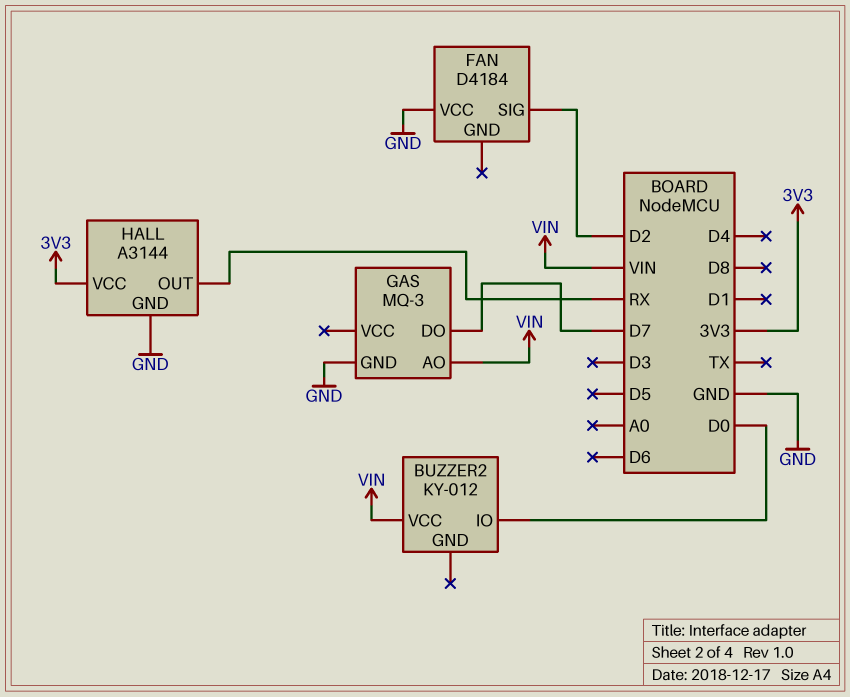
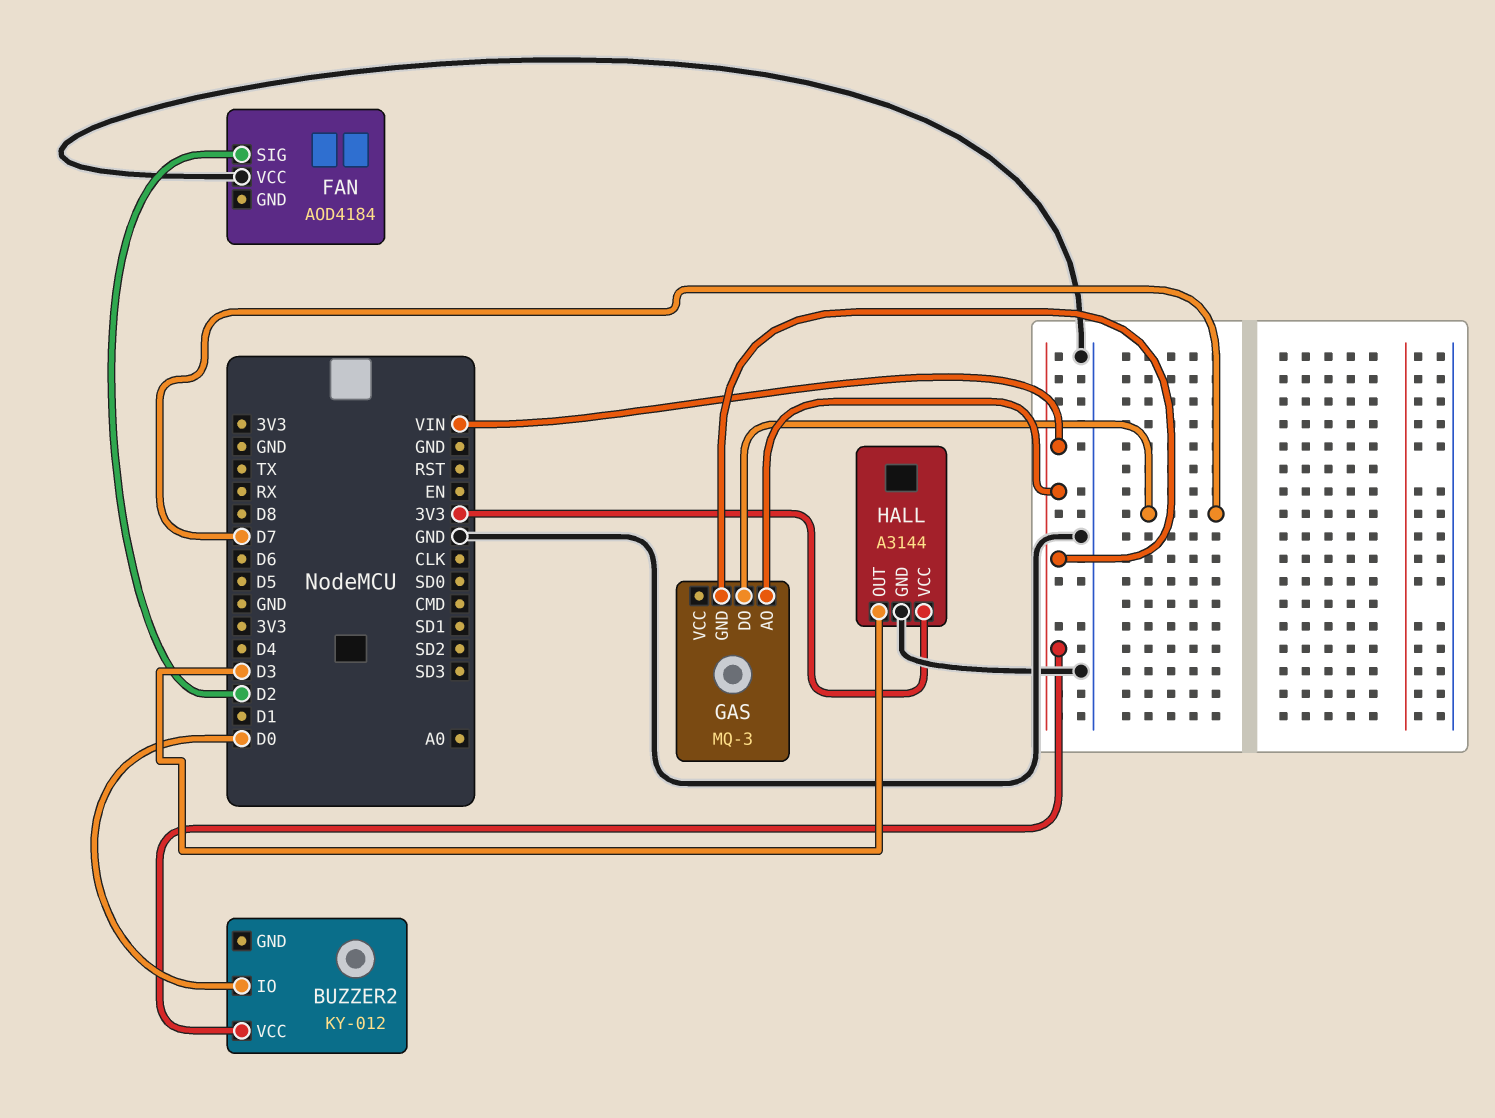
FAN: D4184 -> AOD4184
GAS pin GND: GND -> VIN
HALL pin OUT: RX -> D3

